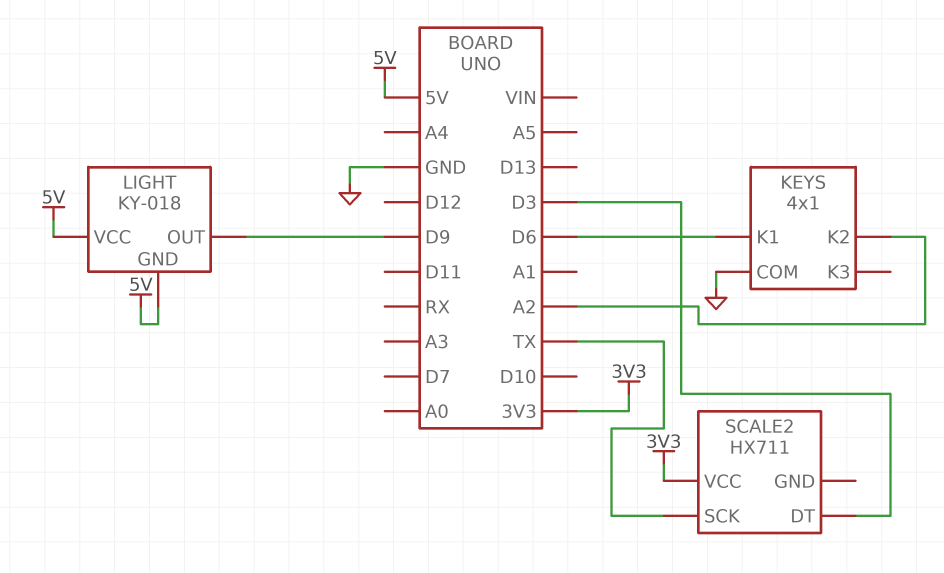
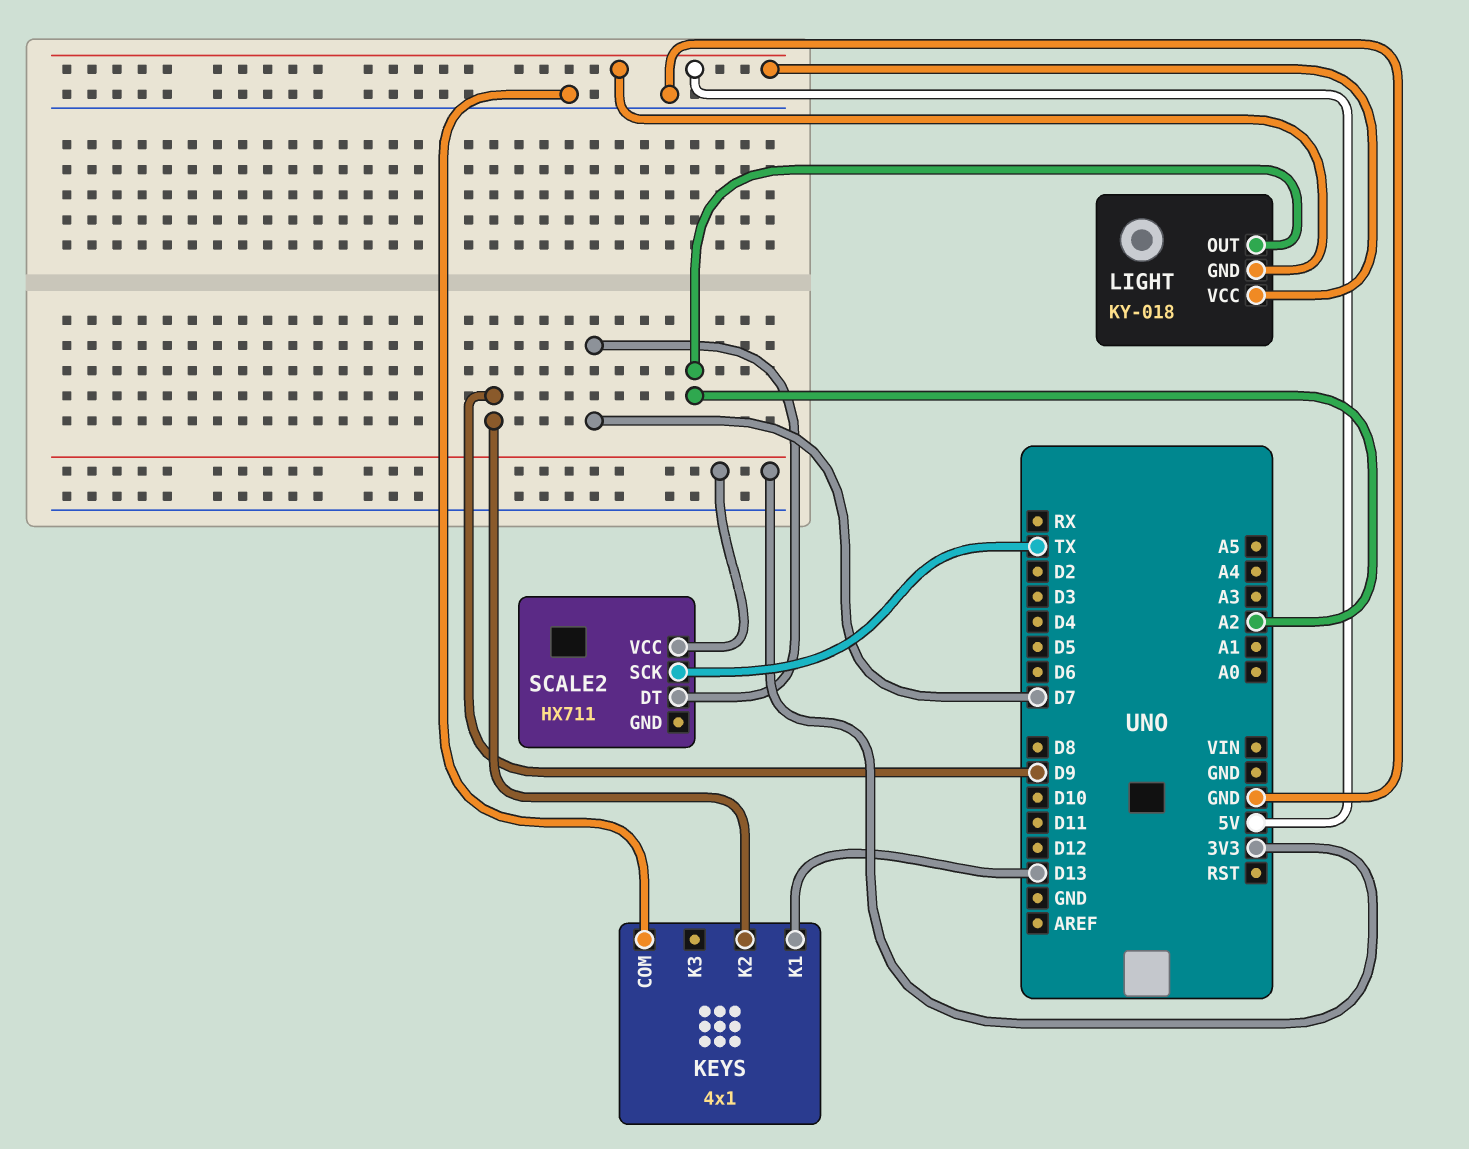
KEYS pin K1: D6 -> D13
KEYS pin K2: A2 -> D9
LIGHT pin OUT: D9 -> A2
SCALE2 pin DT: D3 -> D7

